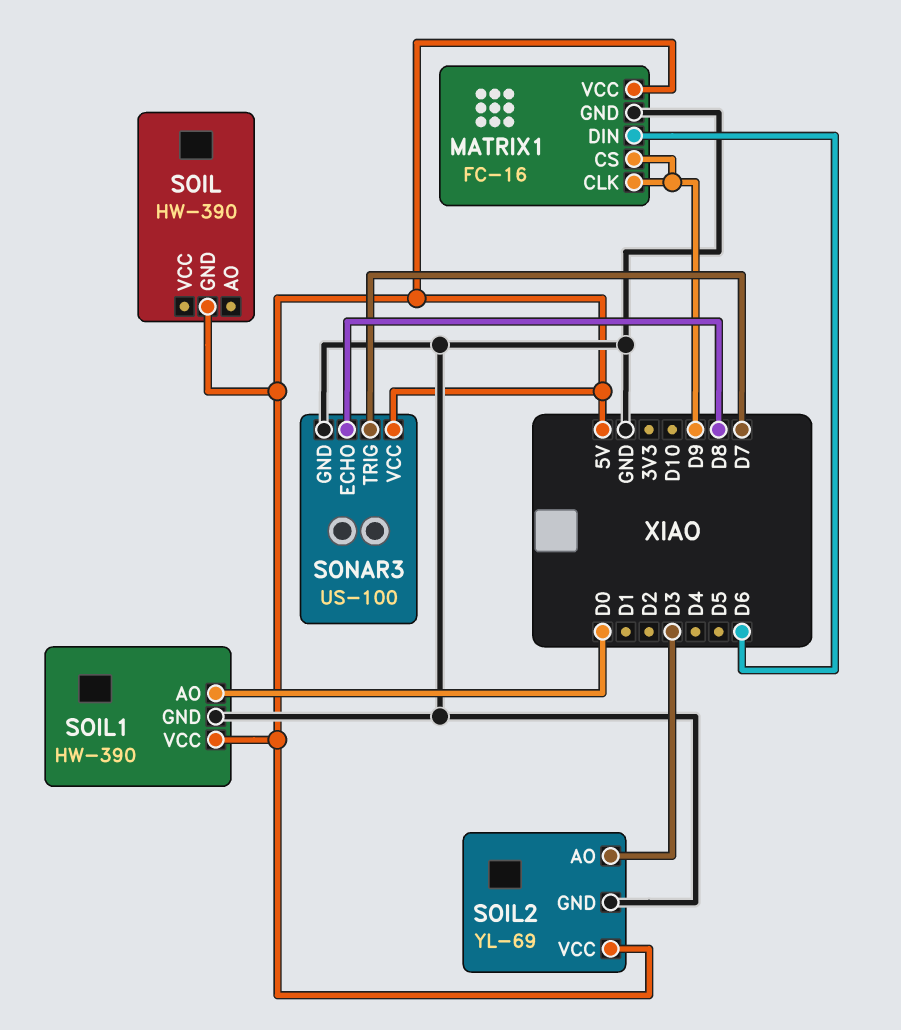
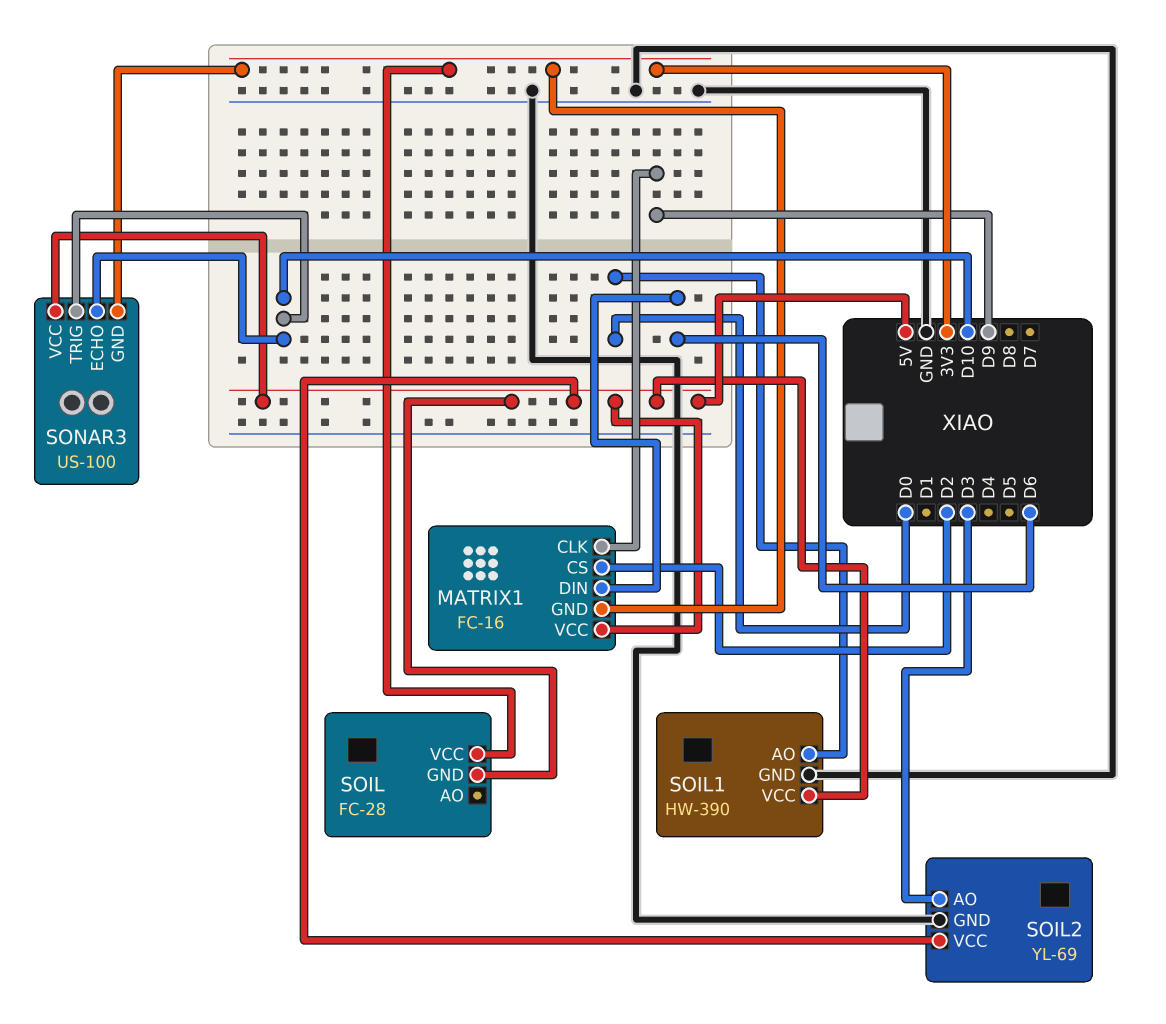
MATRIX1 pin CS: D9 -> D2
MATRIX1 pin GND: GND -> 3V3
SOIL: HW-390 -> FC-28
SOIL pin VCC: none -> 3V3
SONAR3 pin ECHO: D8 -> D10
SONAR3 pin GND: GND -> 3V3
SONAR3 pin TRIG: D7 -> D10

